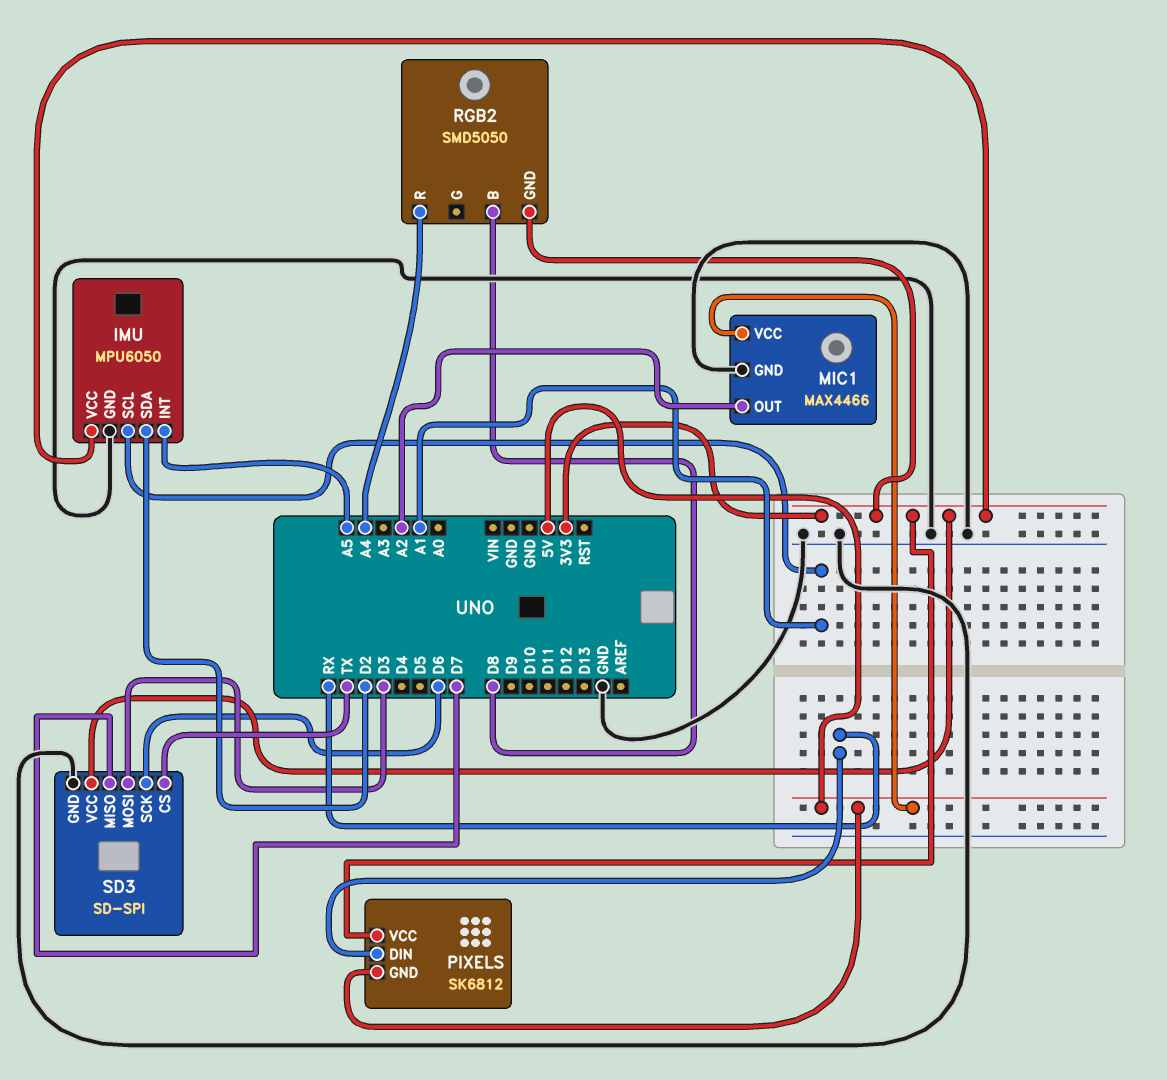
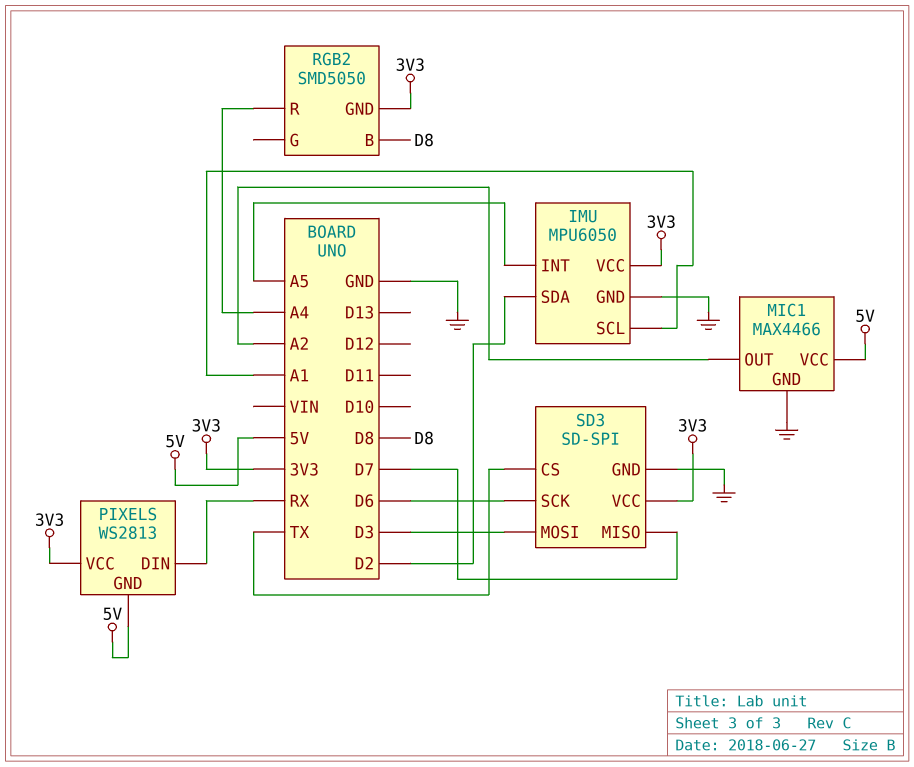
PIXELS: SK6812 -> WS2813

